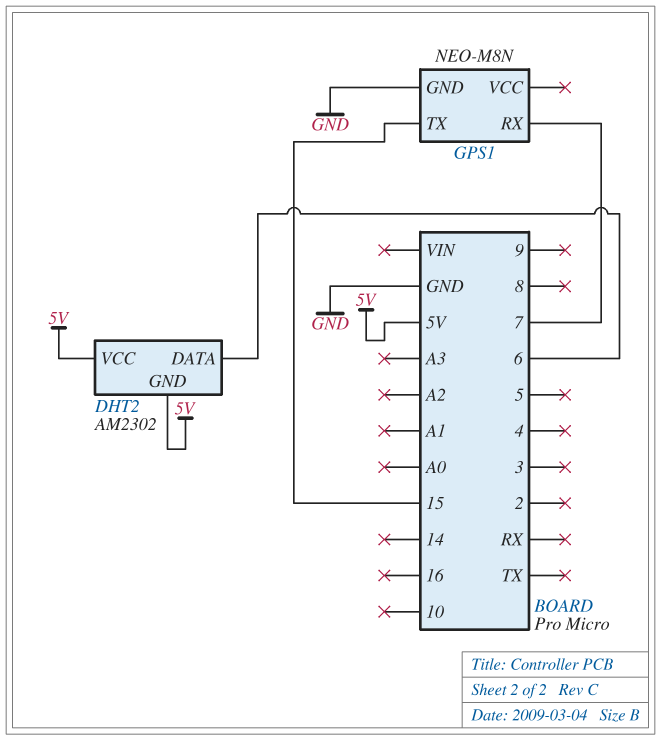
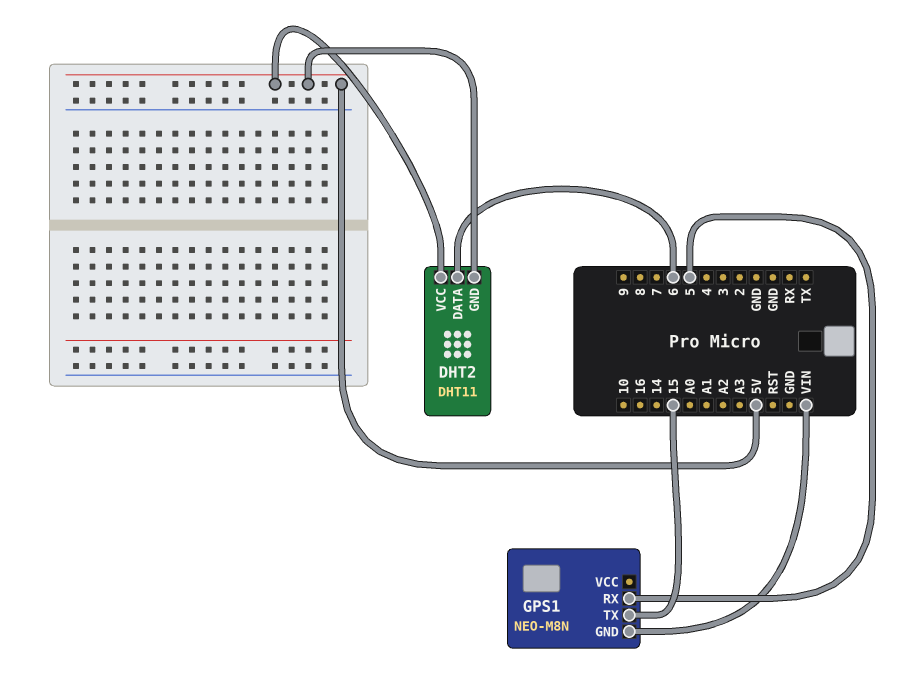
DHT2: AM2302 -> DHT11
GPS1 pin GND: GND -> VIN
GPS1 pin RX: 7 -> 5

